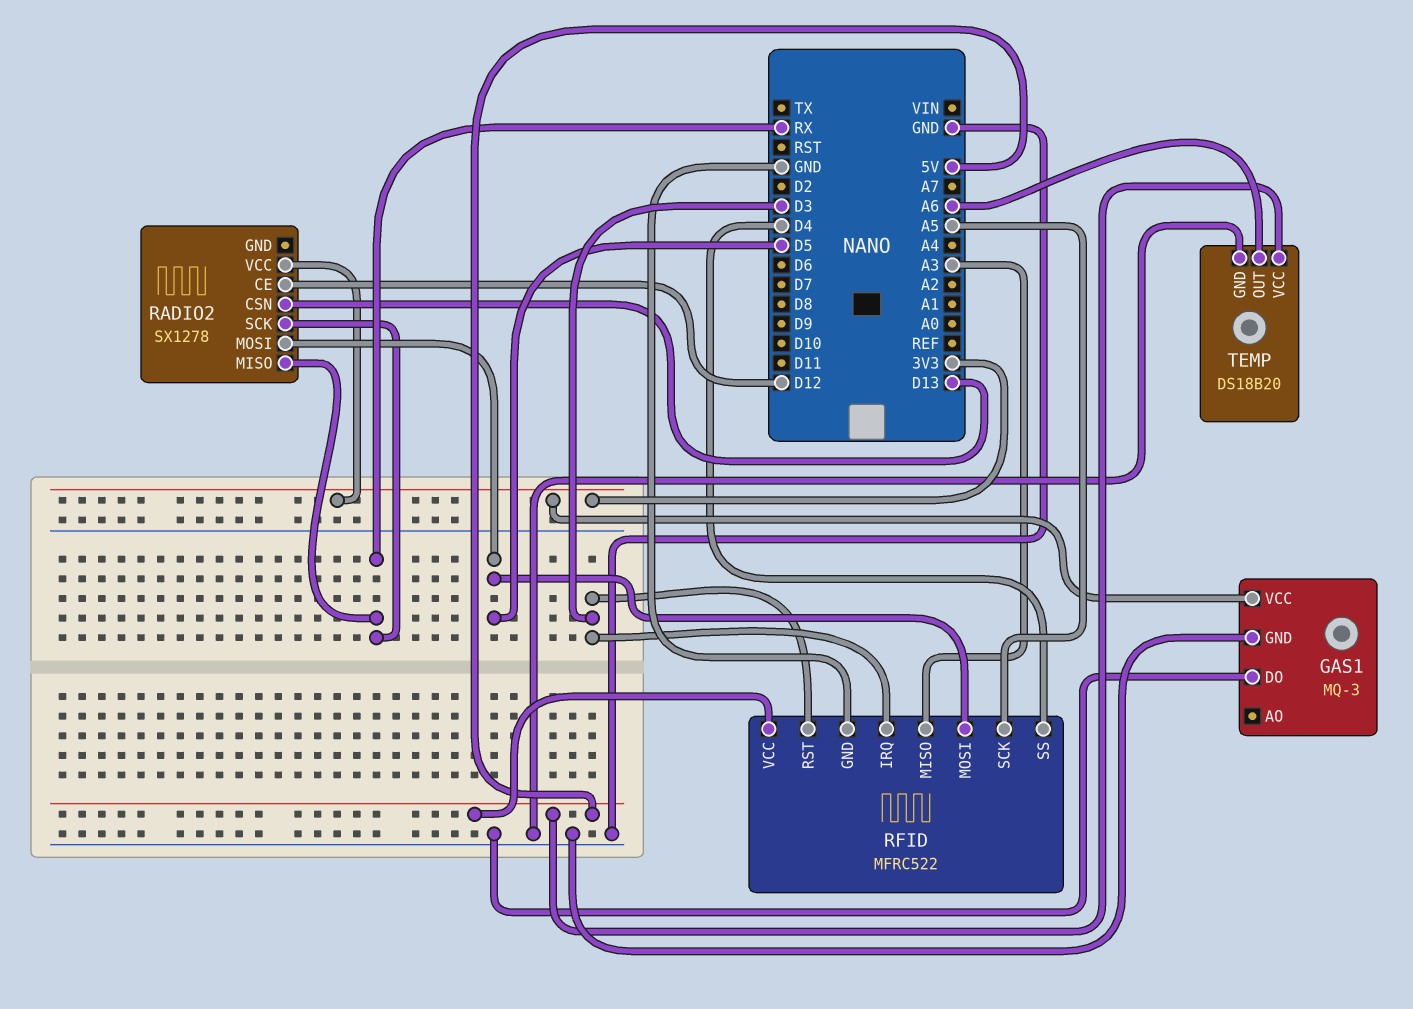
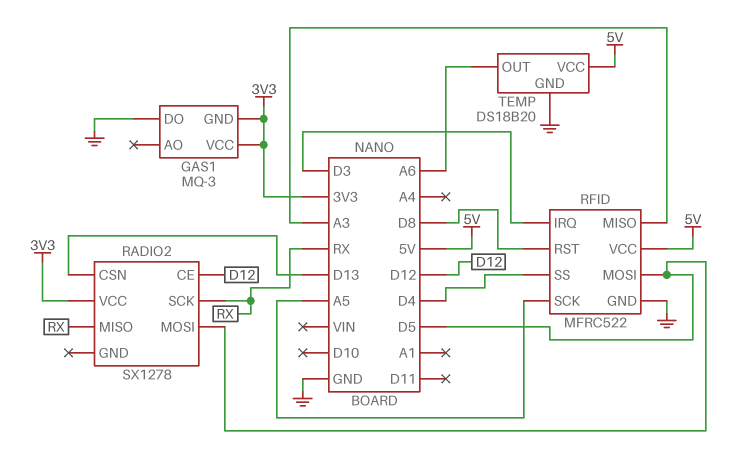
GAS1 pin GND: GND -> 3V3
RFID pin RST: D3 -> D8

